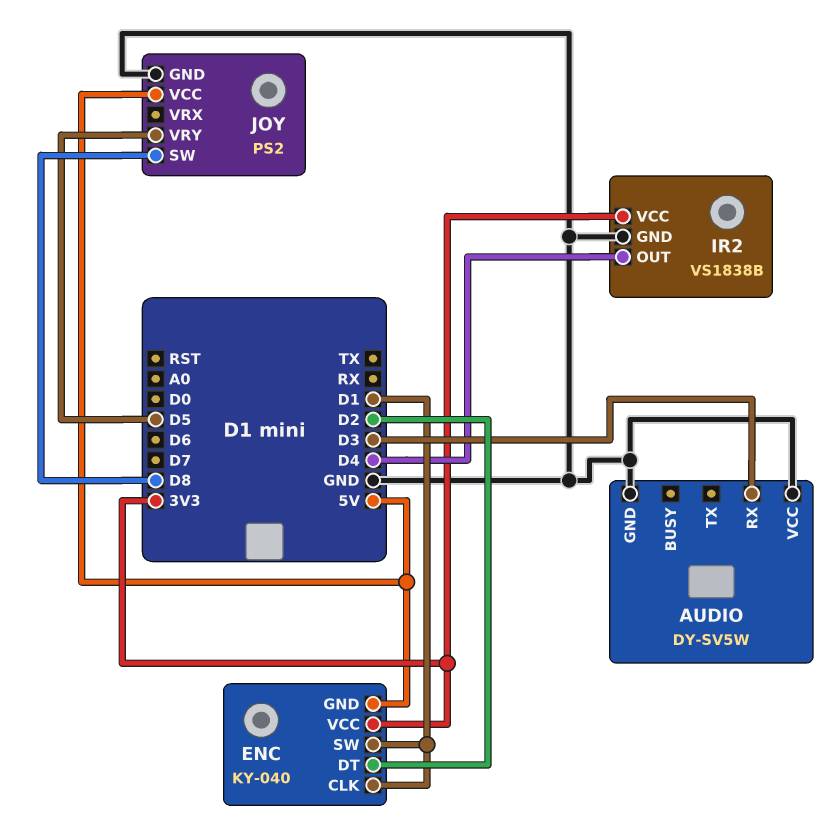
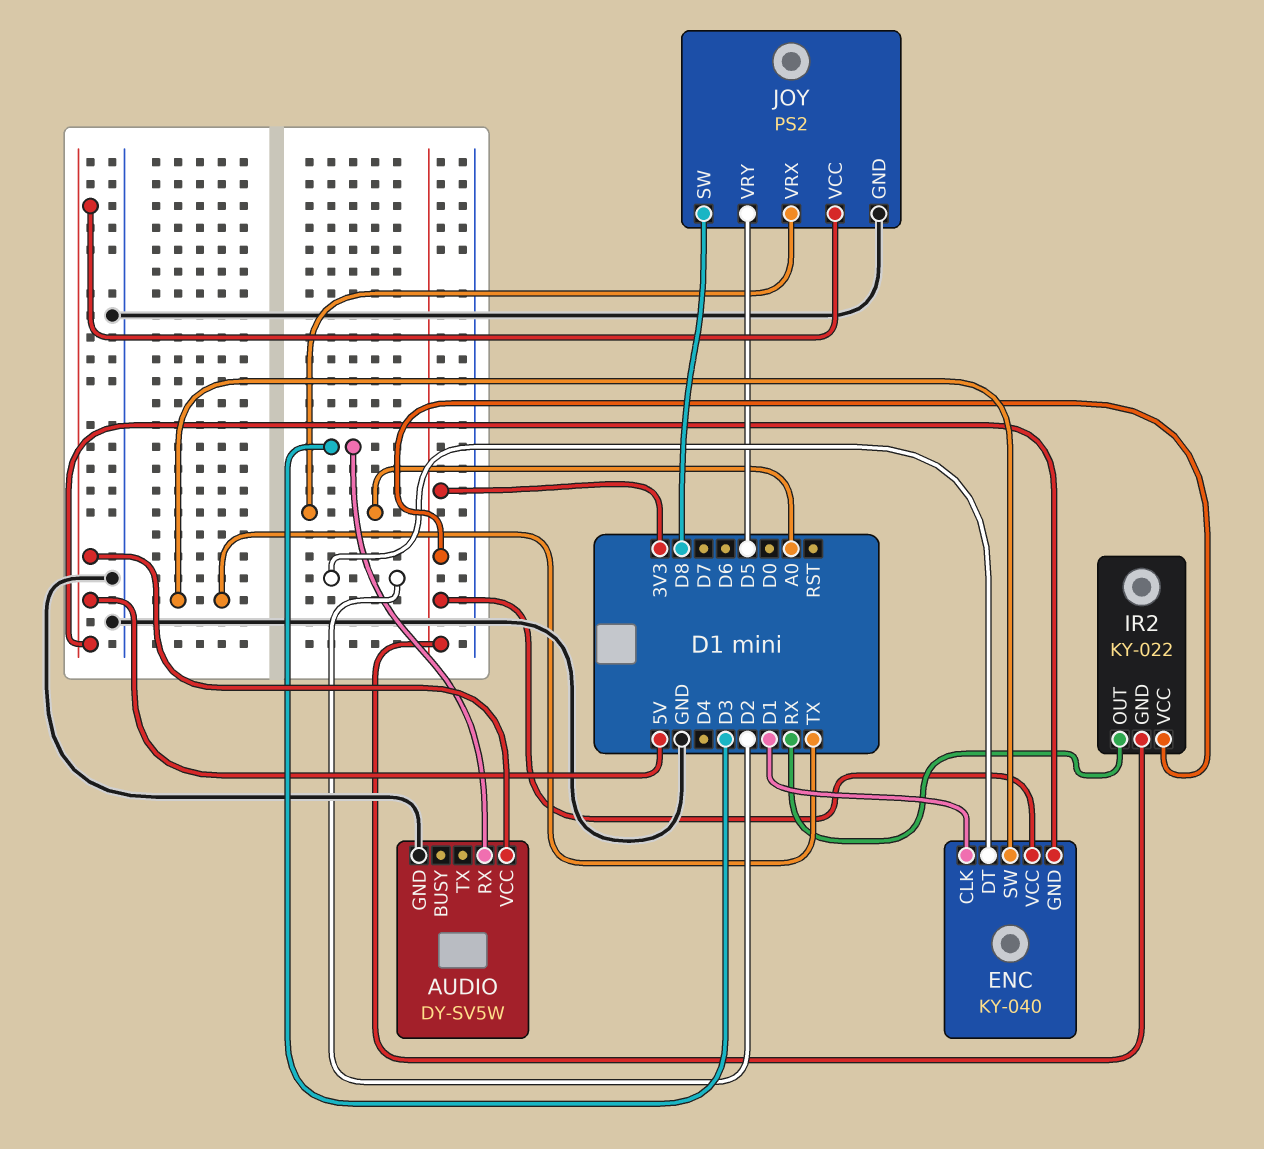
AUDIO pin VCC: GND -> 5V
ENC pin SW: D1 -> TX
IR2: VS1838B -> KY-022
IR2 pin GND: GND -> 3V3
IR2 pin OUT: D4 -> RX
JOY pin VRX: none -> A0

